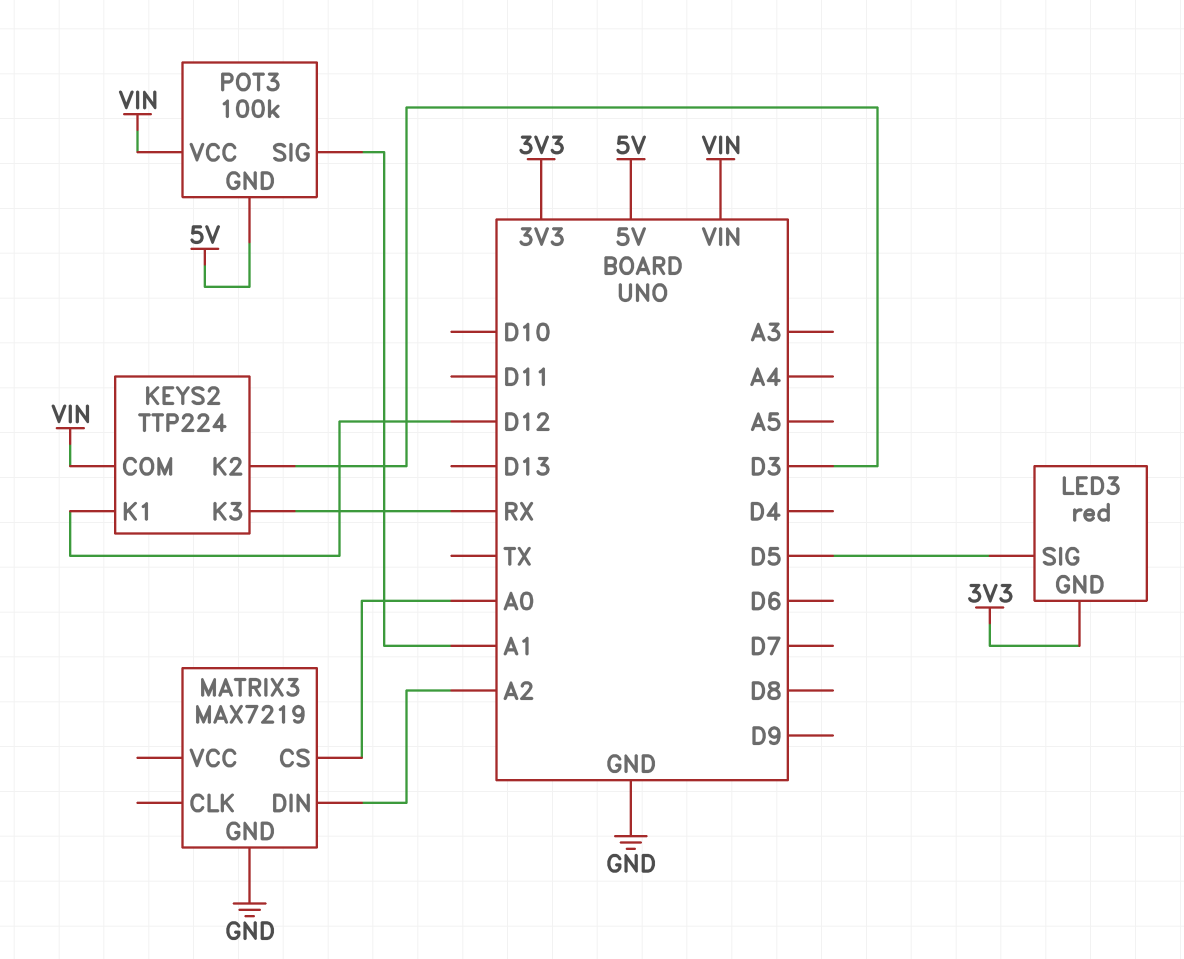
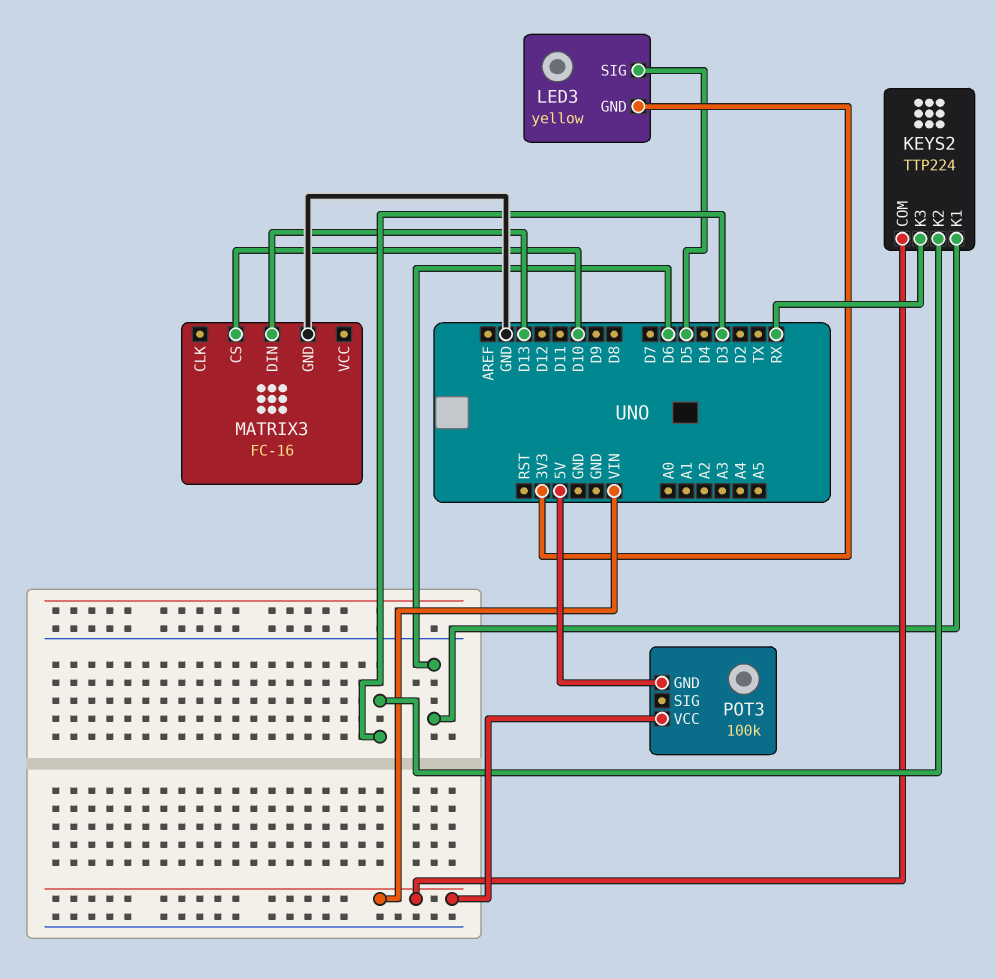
KEYS2 pin K1: D12 -> D6
LED3: red -> yellow
MATRIX3: MAX7219 -> FC-16
MATRIX3 pin CS: A0 -> D10
MATRIX3 pin DIN: A2 -> D13
POT3 pin SIG: A1 -> none

